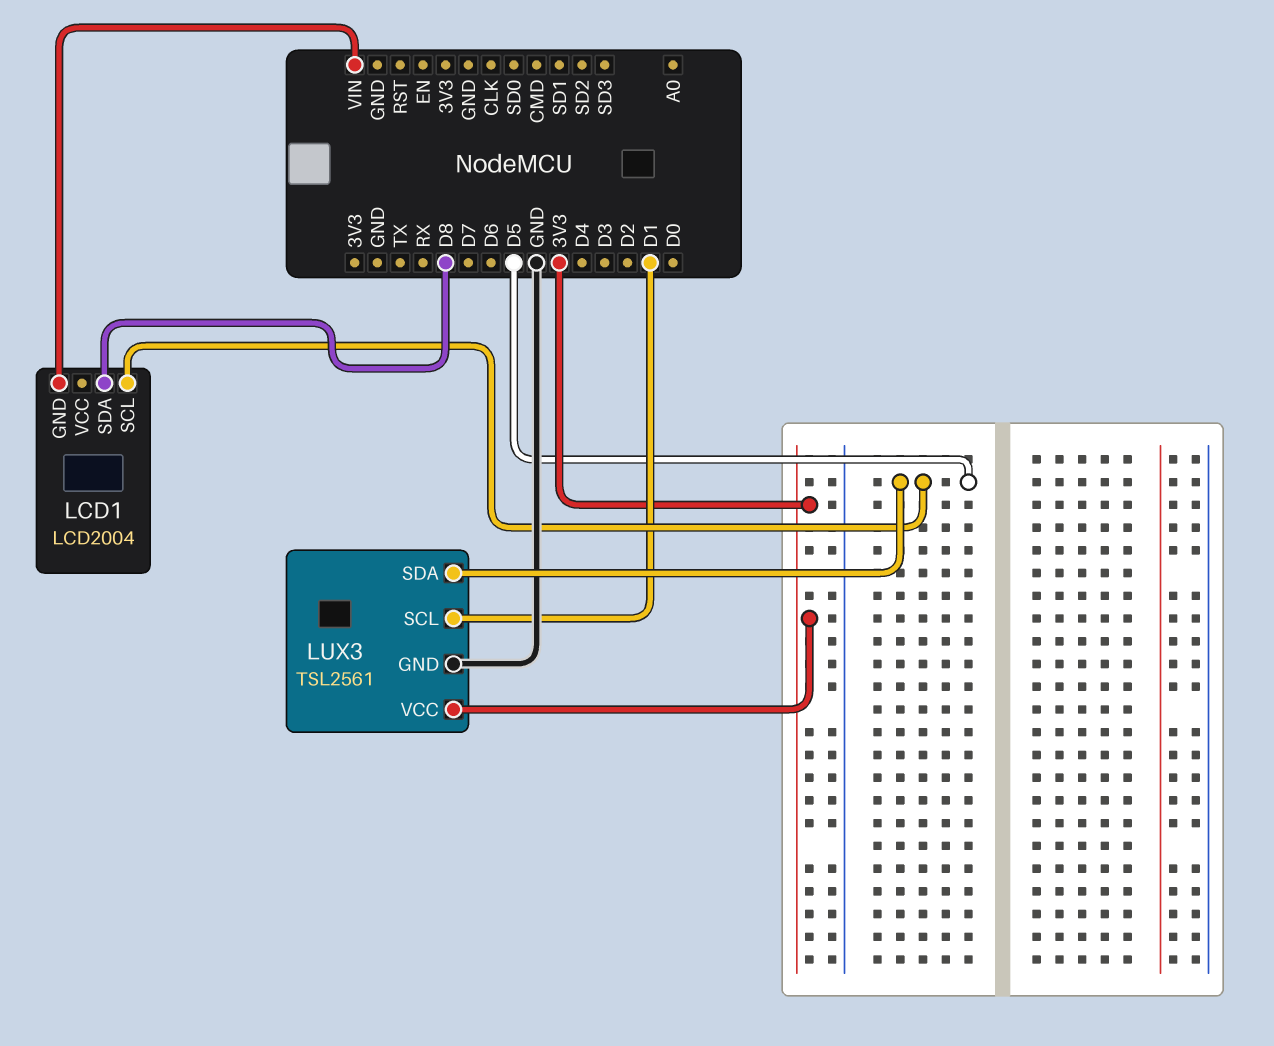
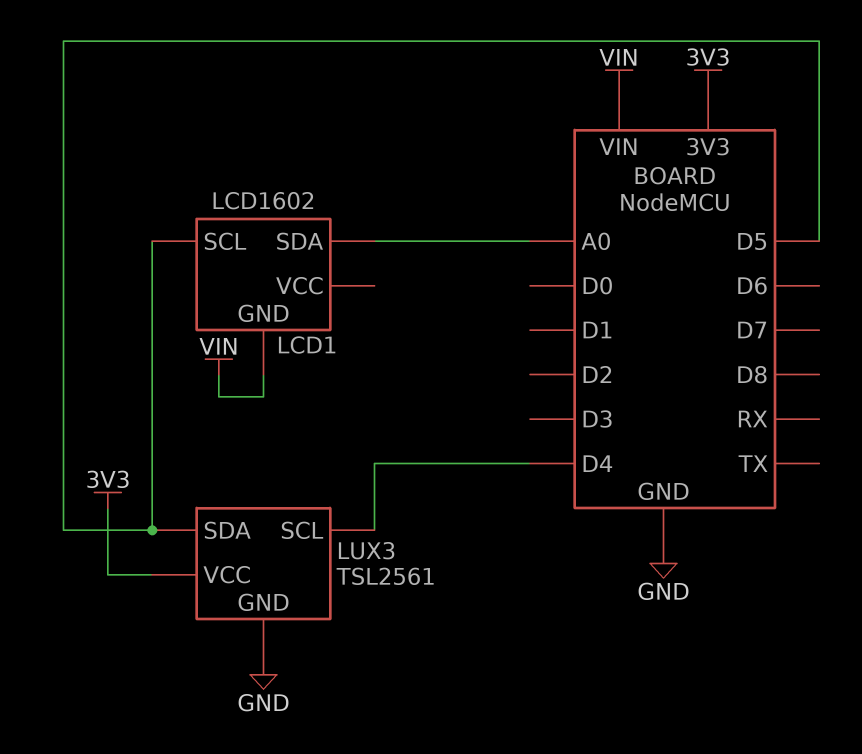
LCD1: LCD2004 -> LCD1602
LCD1 pin SDA: D8 -> A0
LUX3 pin SCL: D1 -> D4

